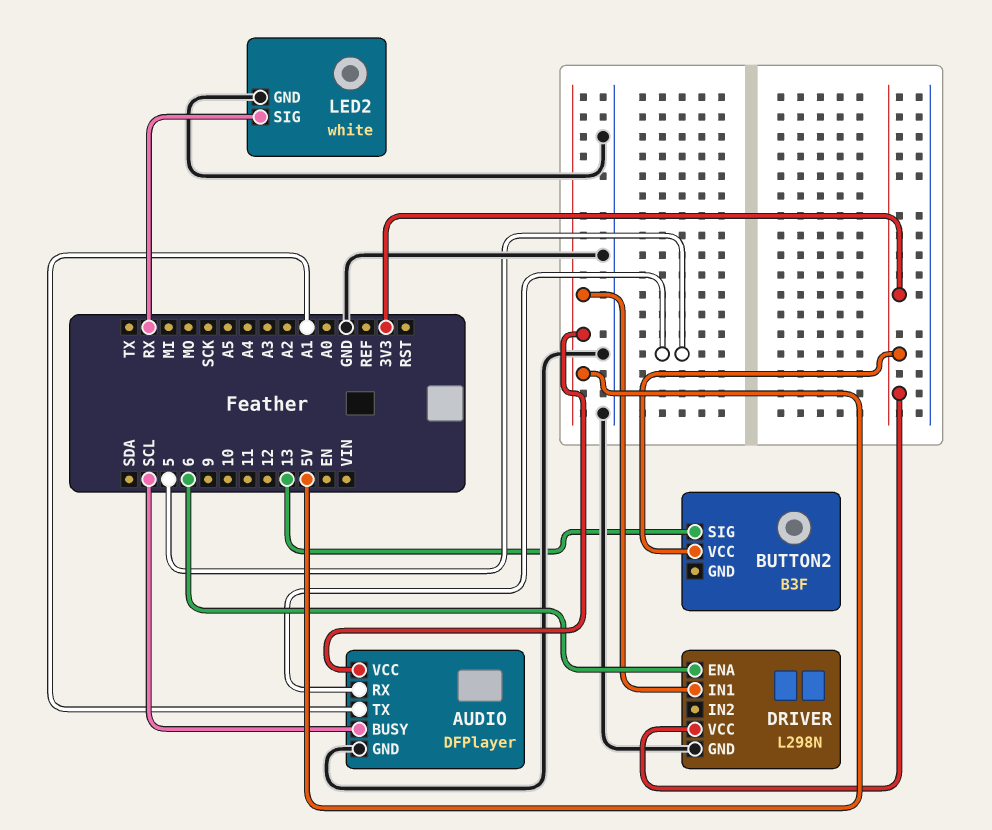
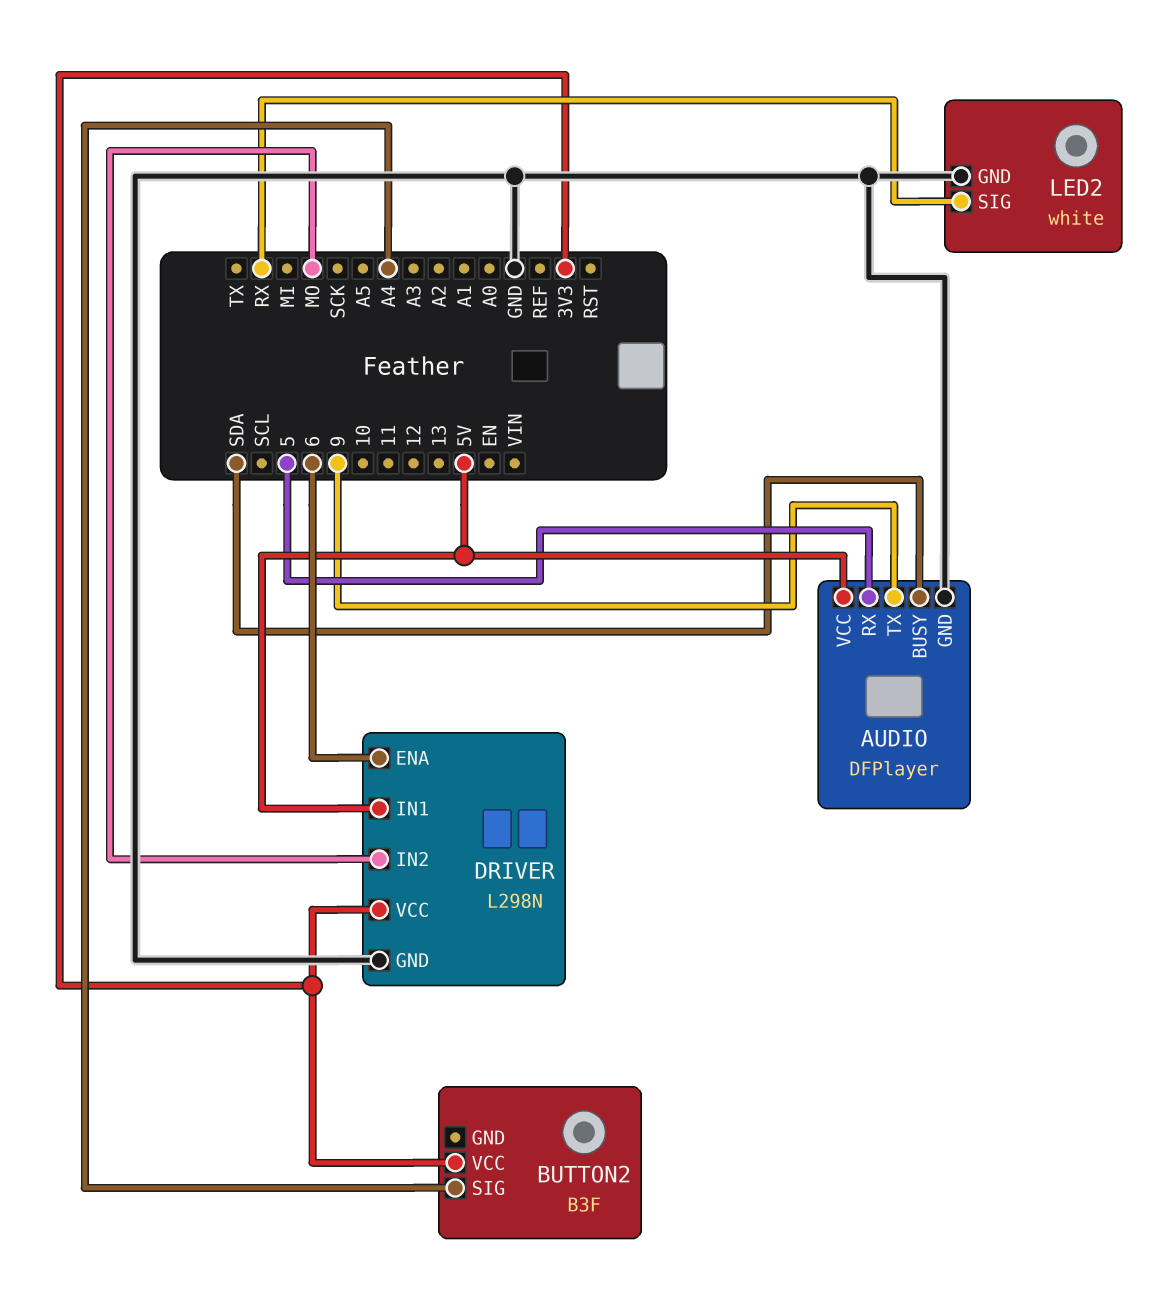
AUDIO pin BUSY: SCL -> SDA
AUDIO pin TX: A1 -> 9
BUTTON2 pin SIG: 13 -> A4
DRIVER pin IN2: none -> MO

